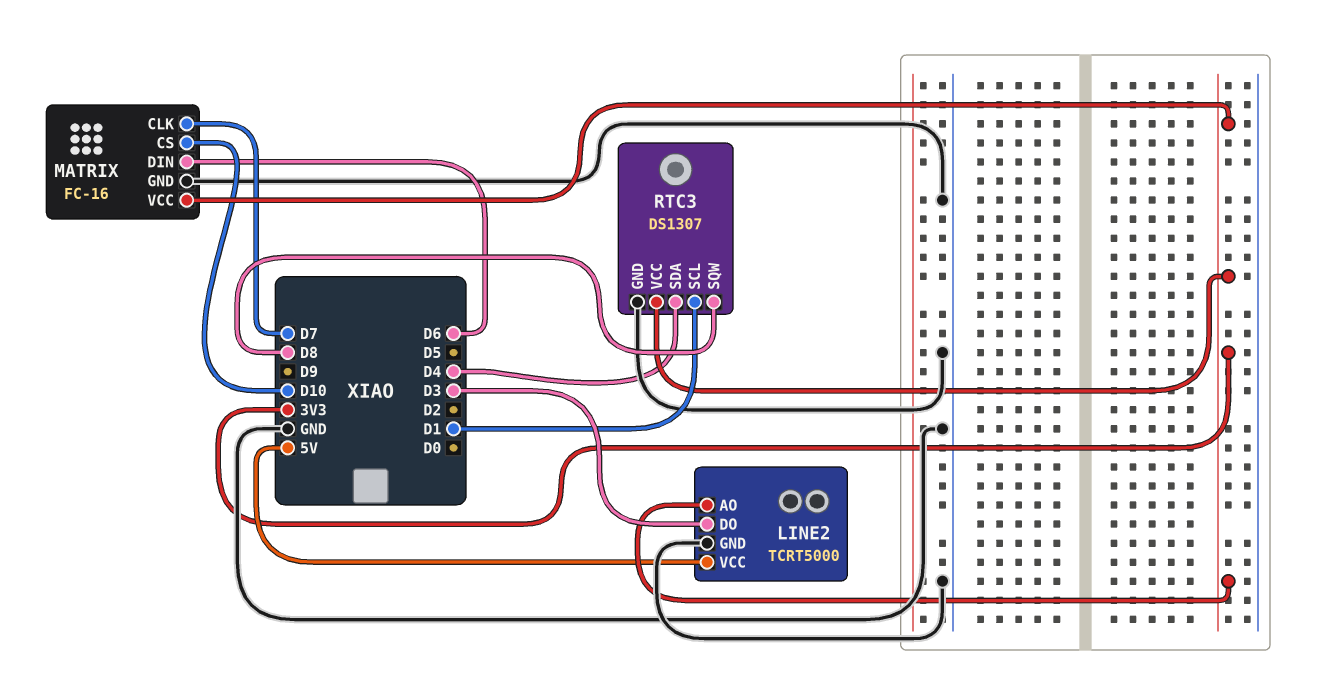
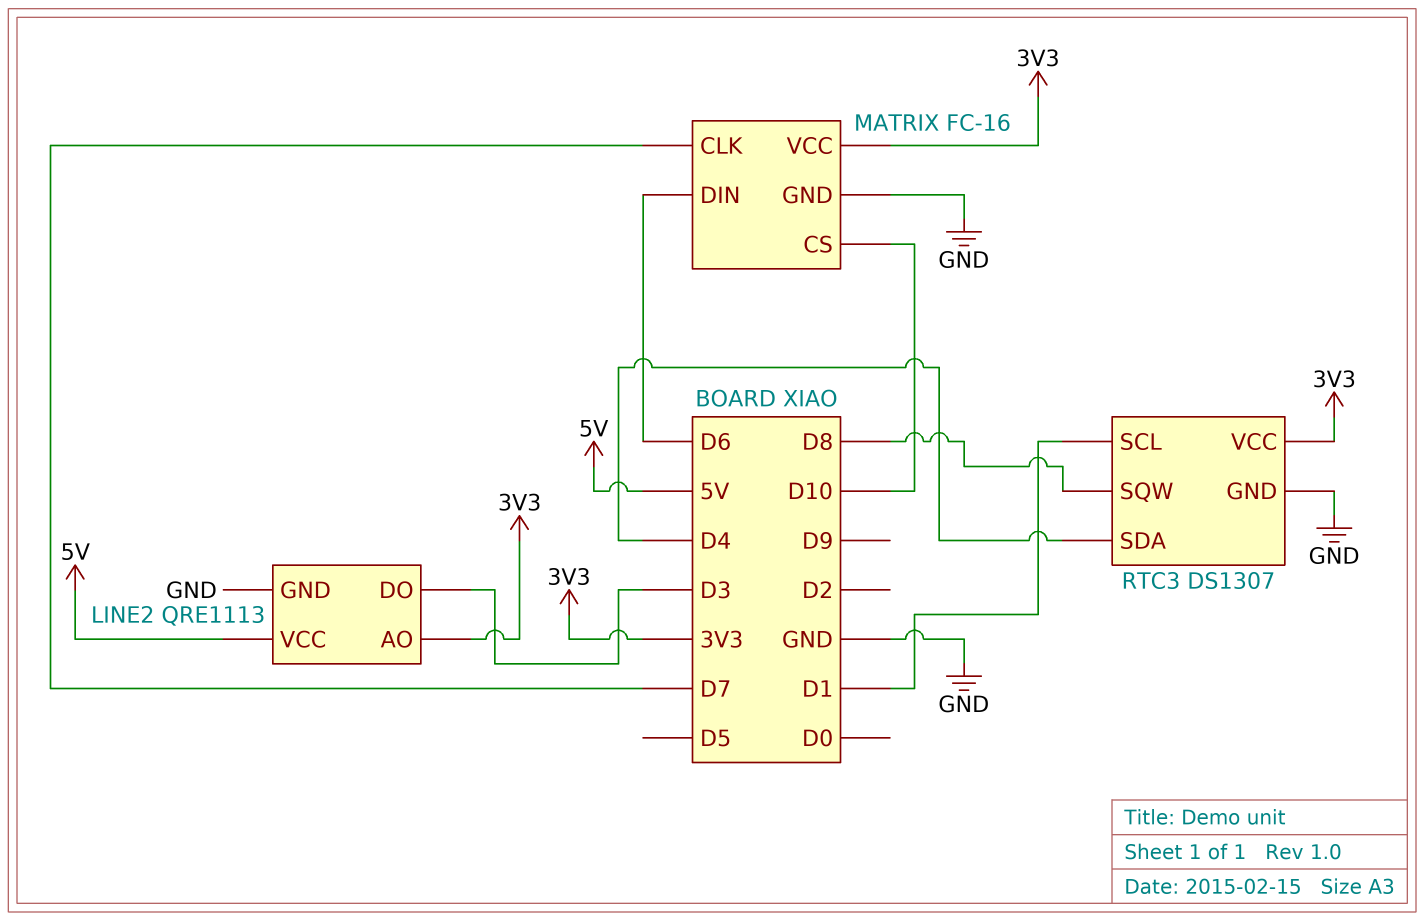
LINE2: TCRT5000 -> QRE1113

